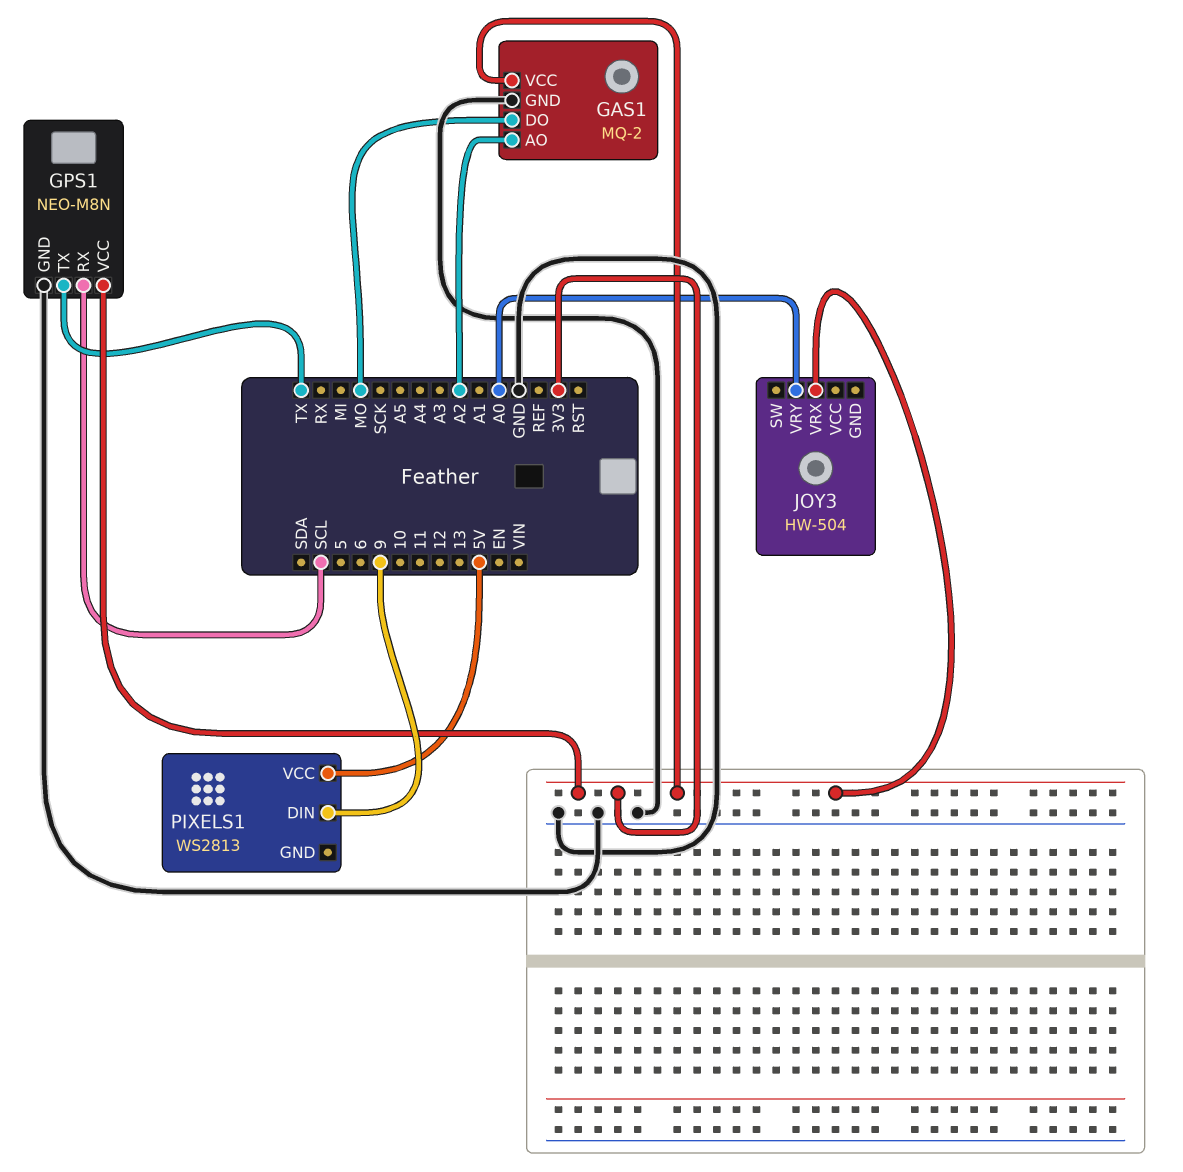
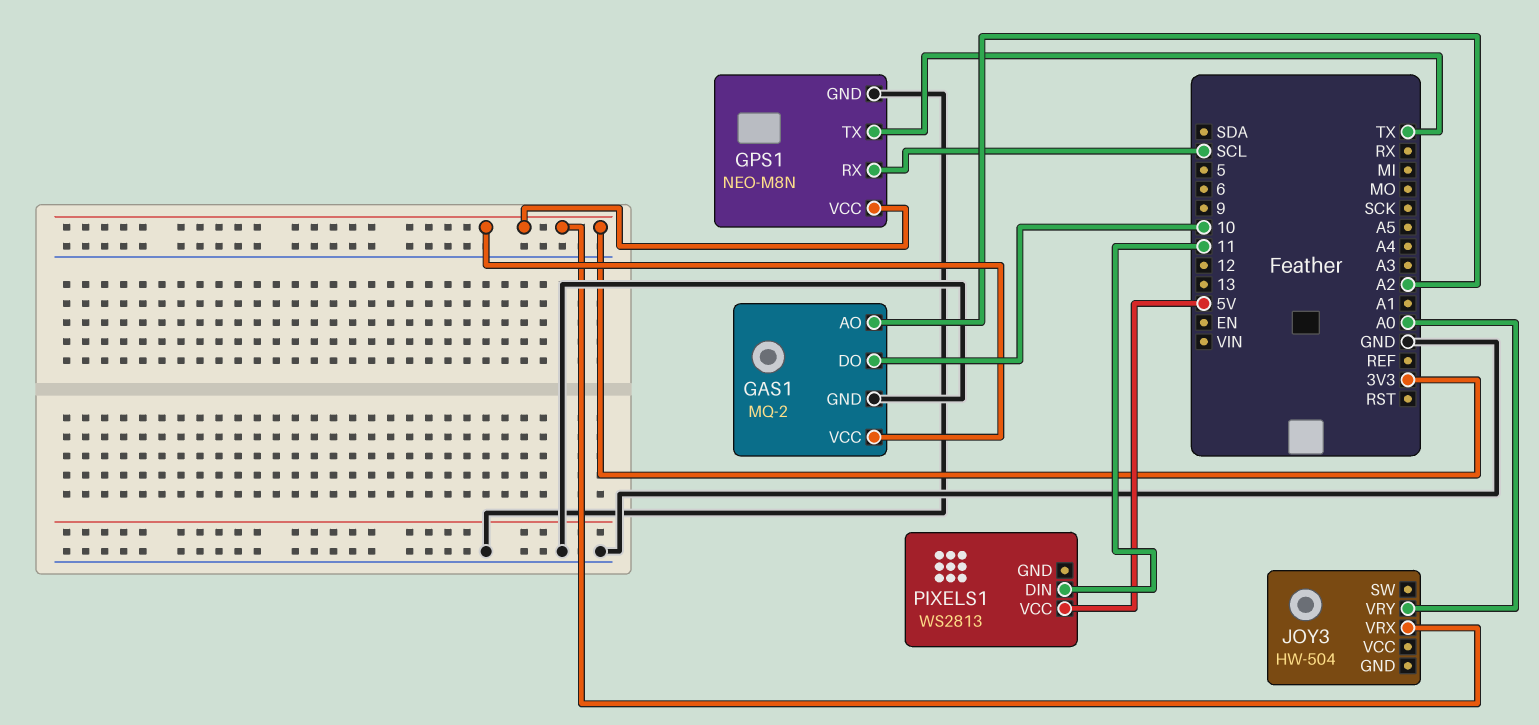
GAS1 pin DO: MO -> 10
PIXELS1 pin DIN: 9 -> 11

